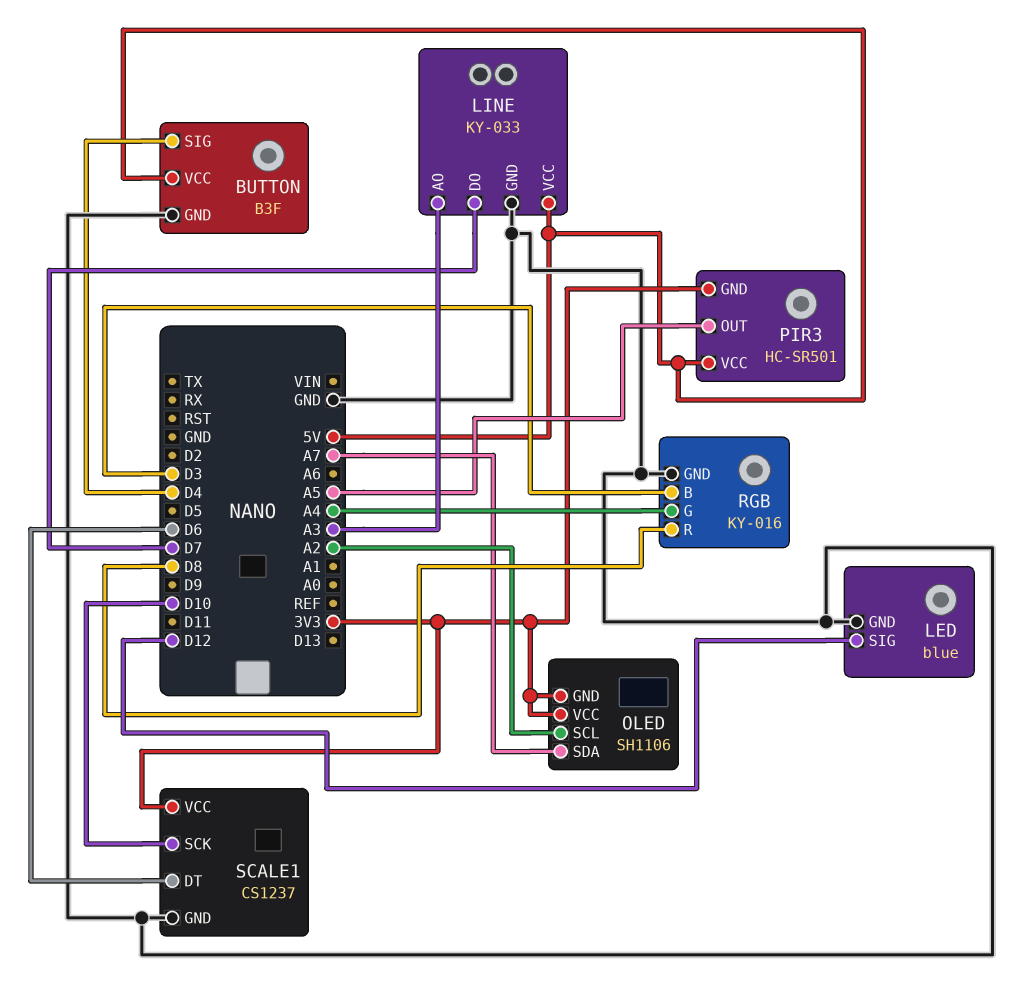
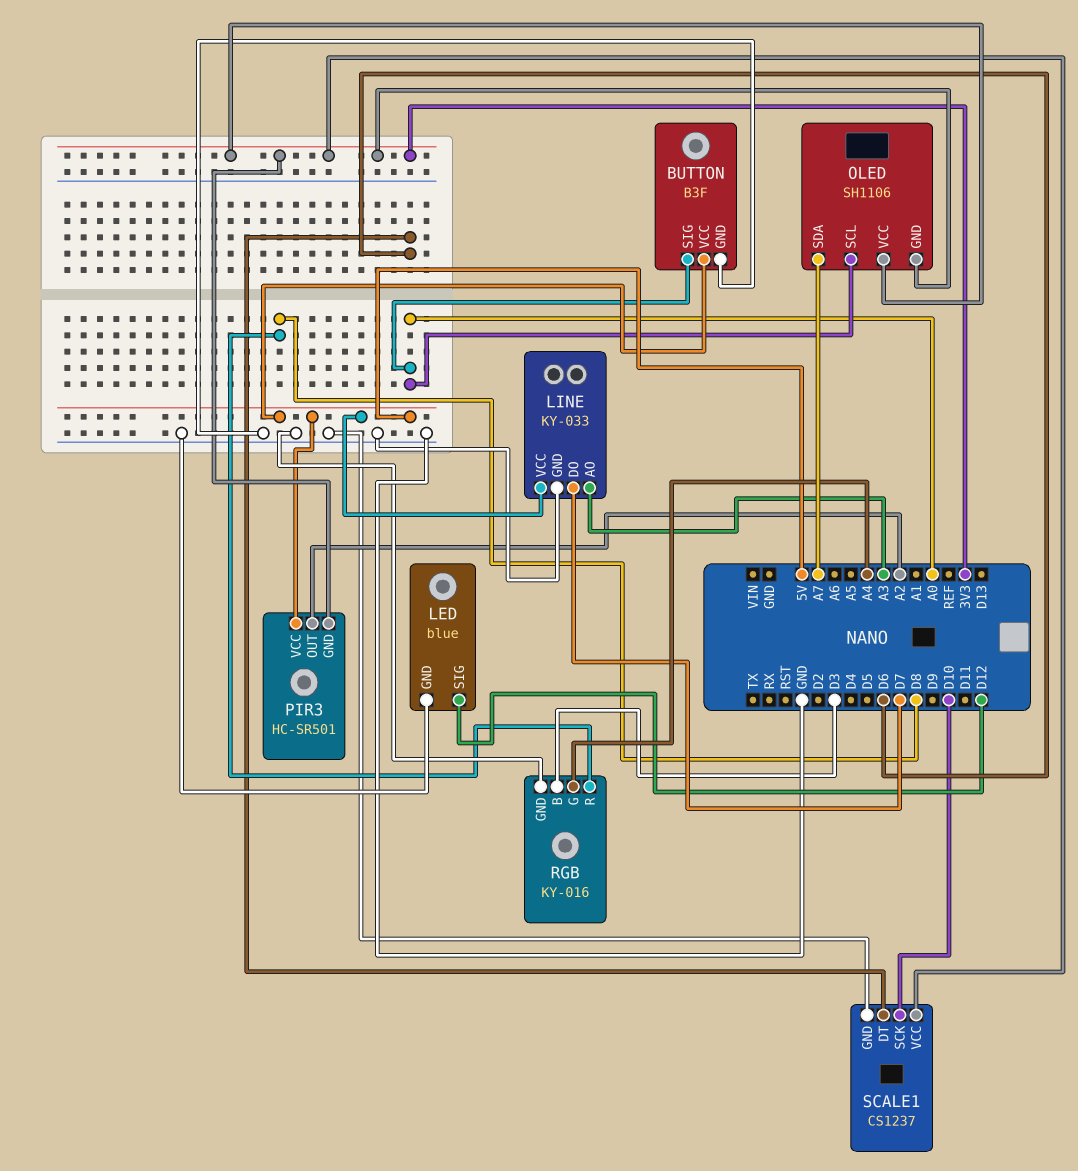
BUTTON pin SIG: D4 -> A0
OLED pin SCL: A2 -> A0
PIR3 pin OUT: A5 -> A2

